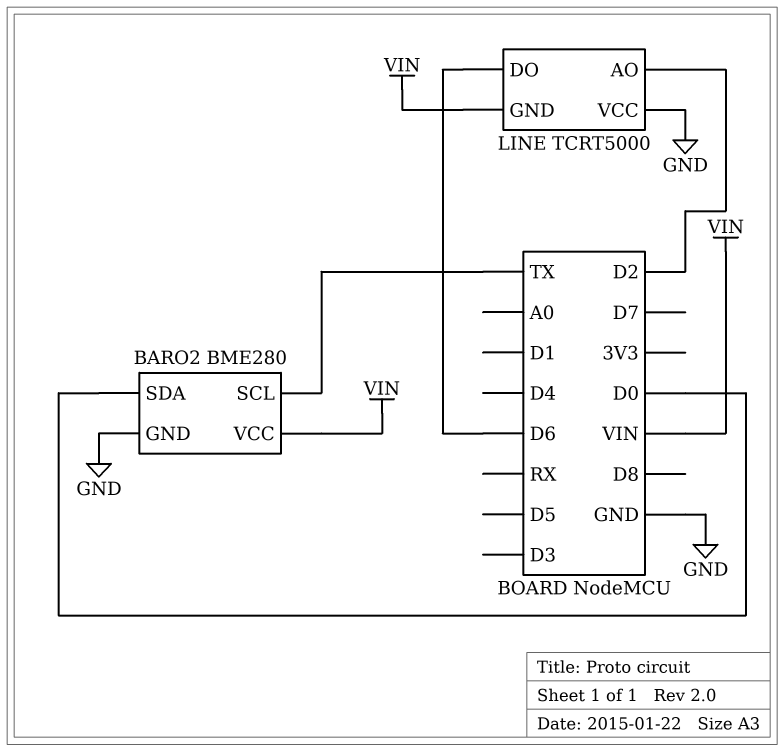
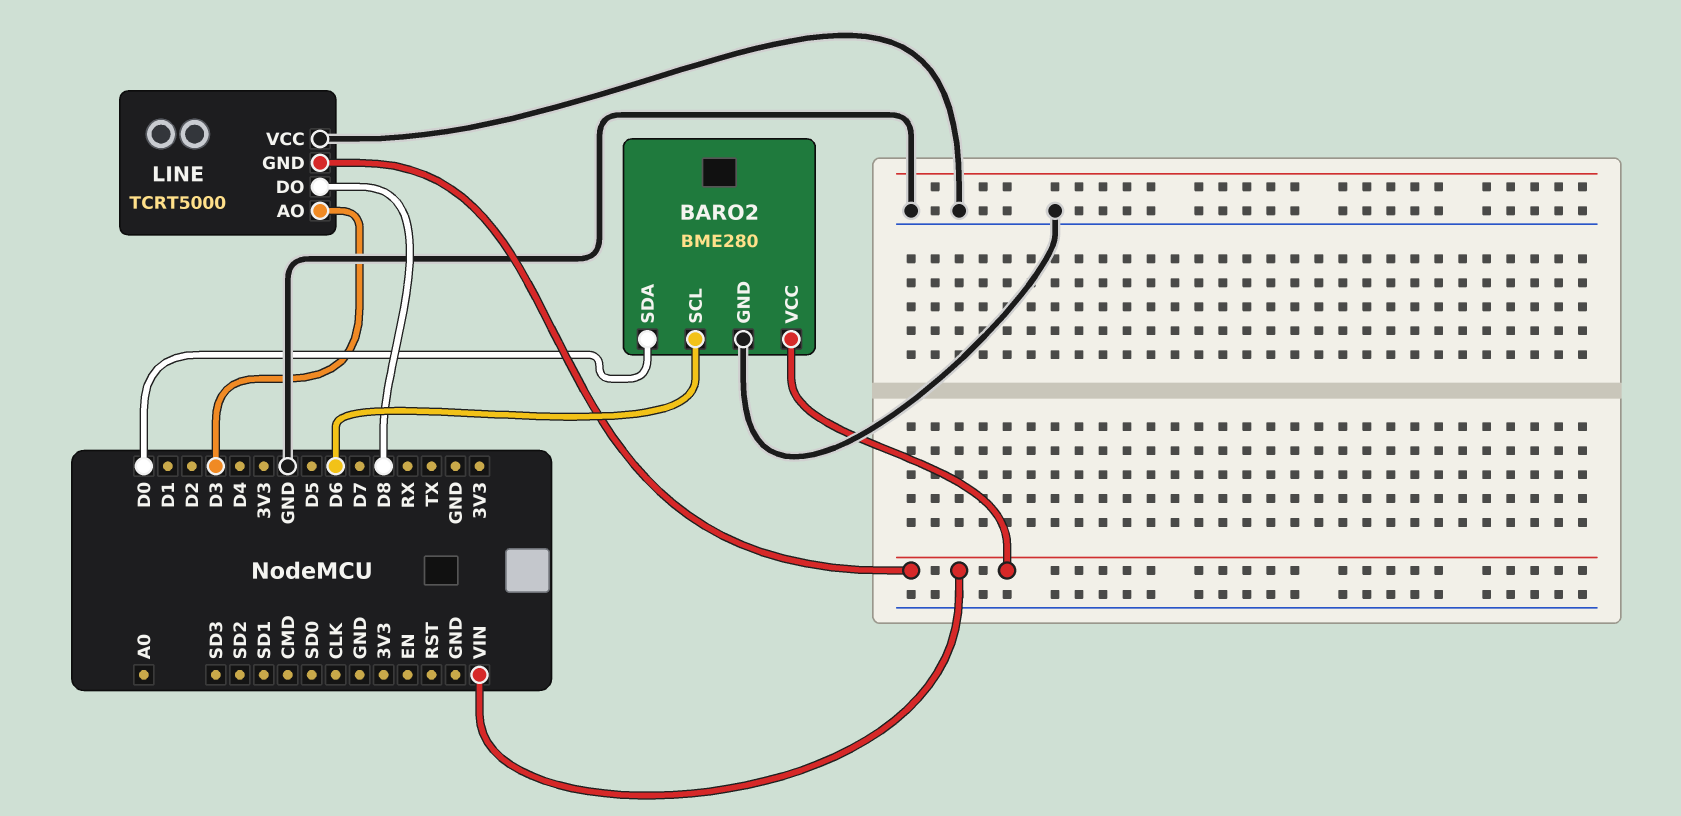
BARO2 pin SCL: TX -> D6
LINE pin AO: D2 -> D3
LINE pin DO: D6 -> D8

